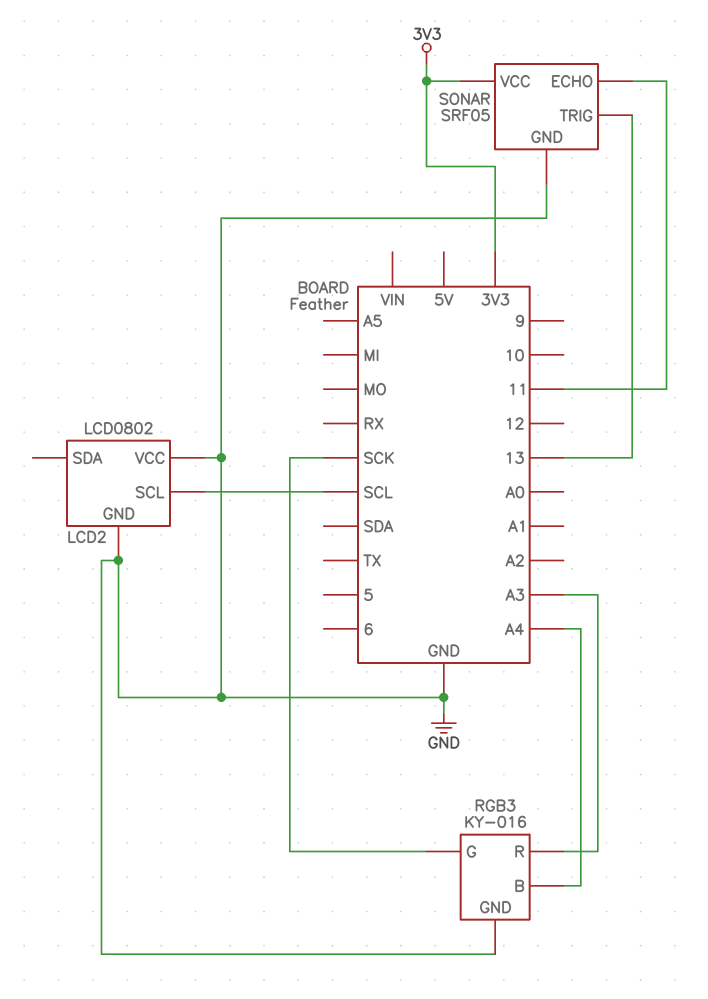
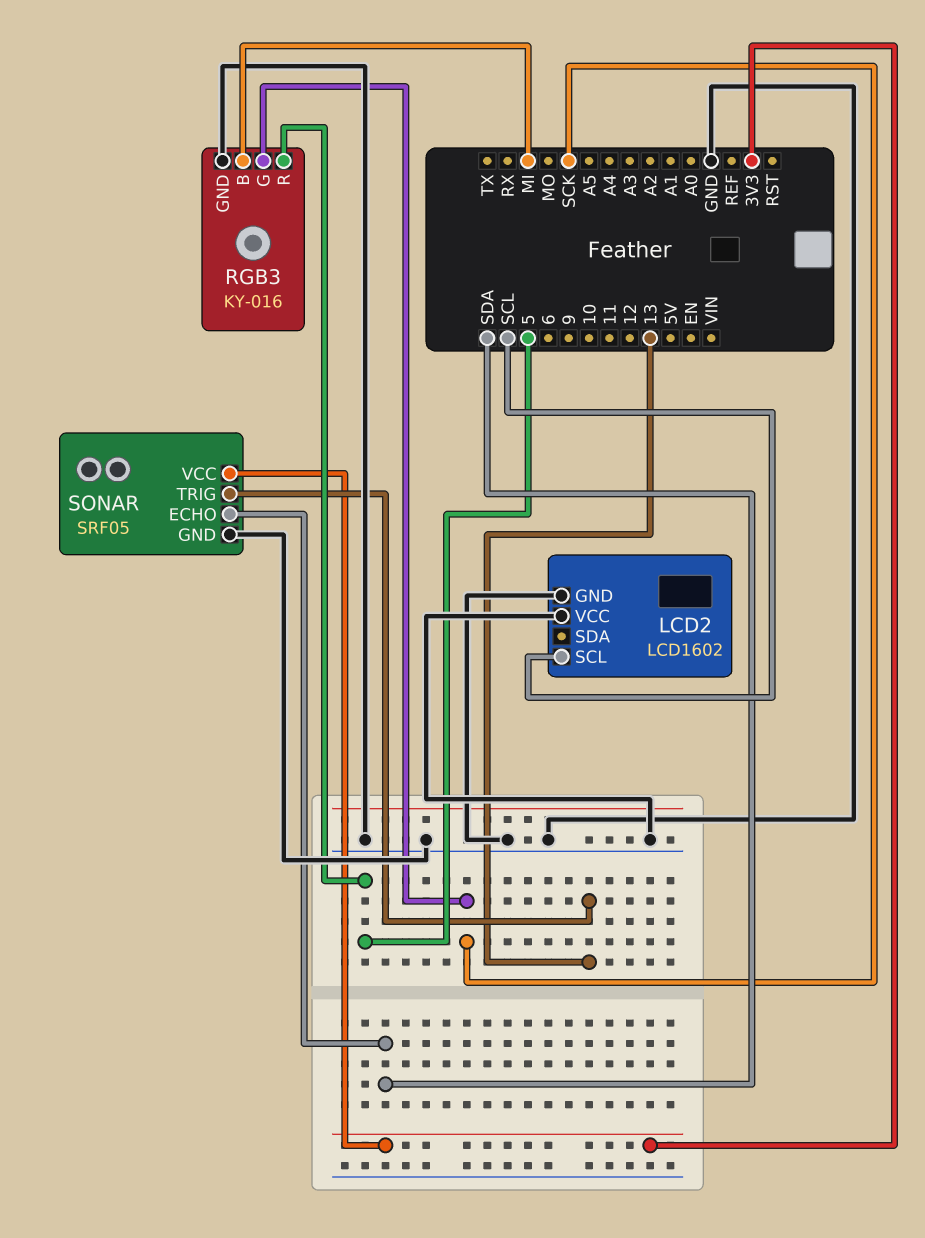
LCD2: LCD0802 -> LCD1602
RGB3 pin B: A4 -> MI
RGB3 pin R: A3 -> 5
SONAR pin ECHO: 11 -> SDA

